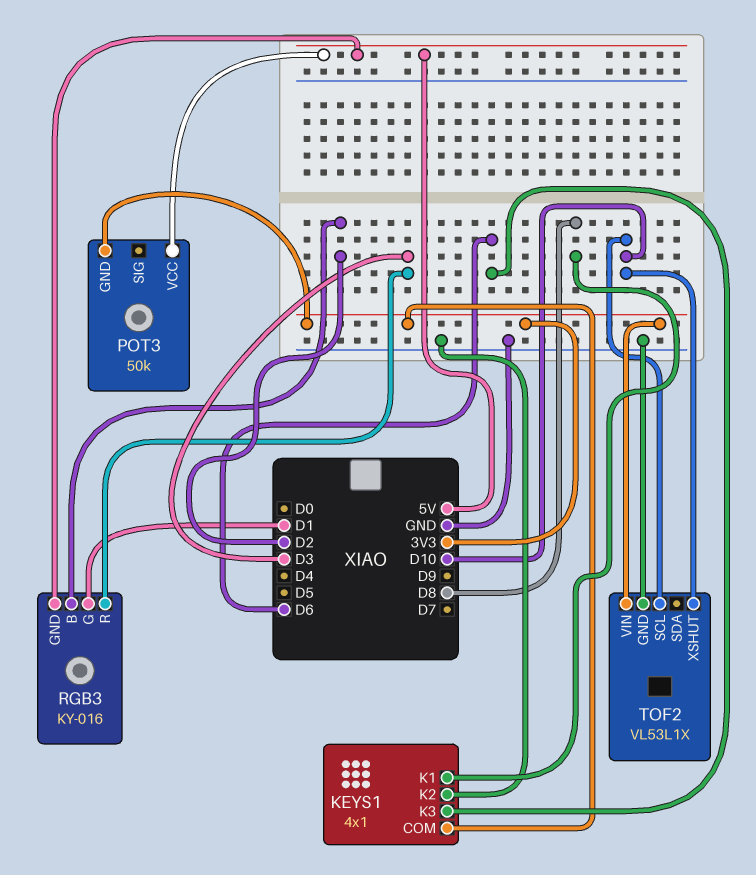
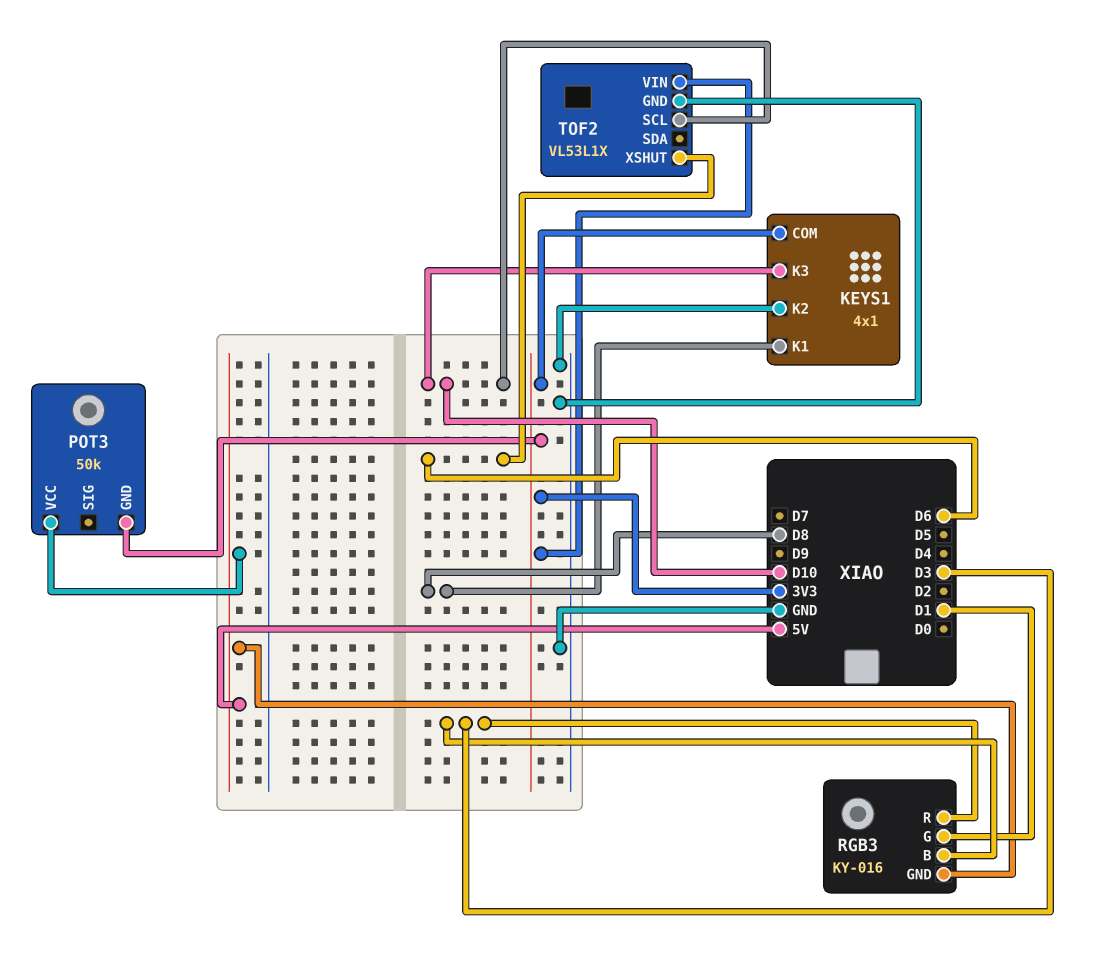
KEYS1 pin K3: D6 -> D10
RGB3 pin B: D2 -> D3
TOF2 pin XSHUT: D10 -> D6

